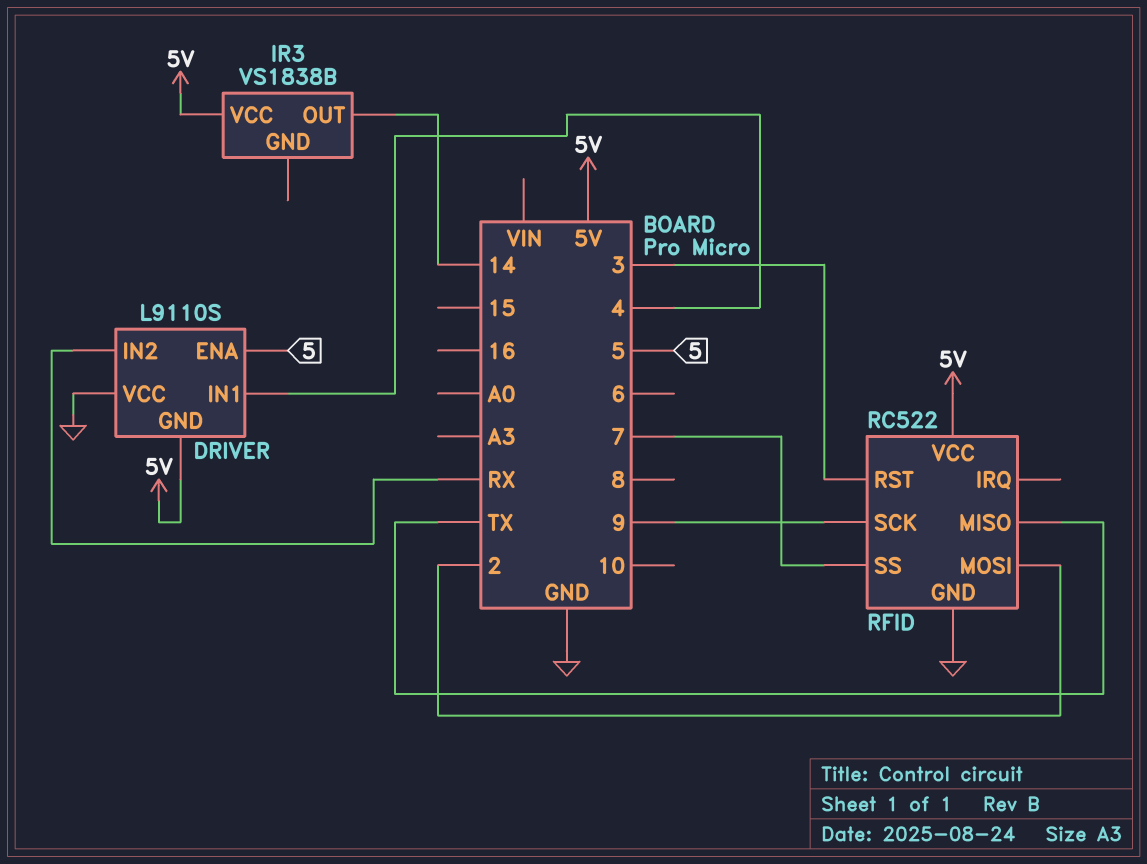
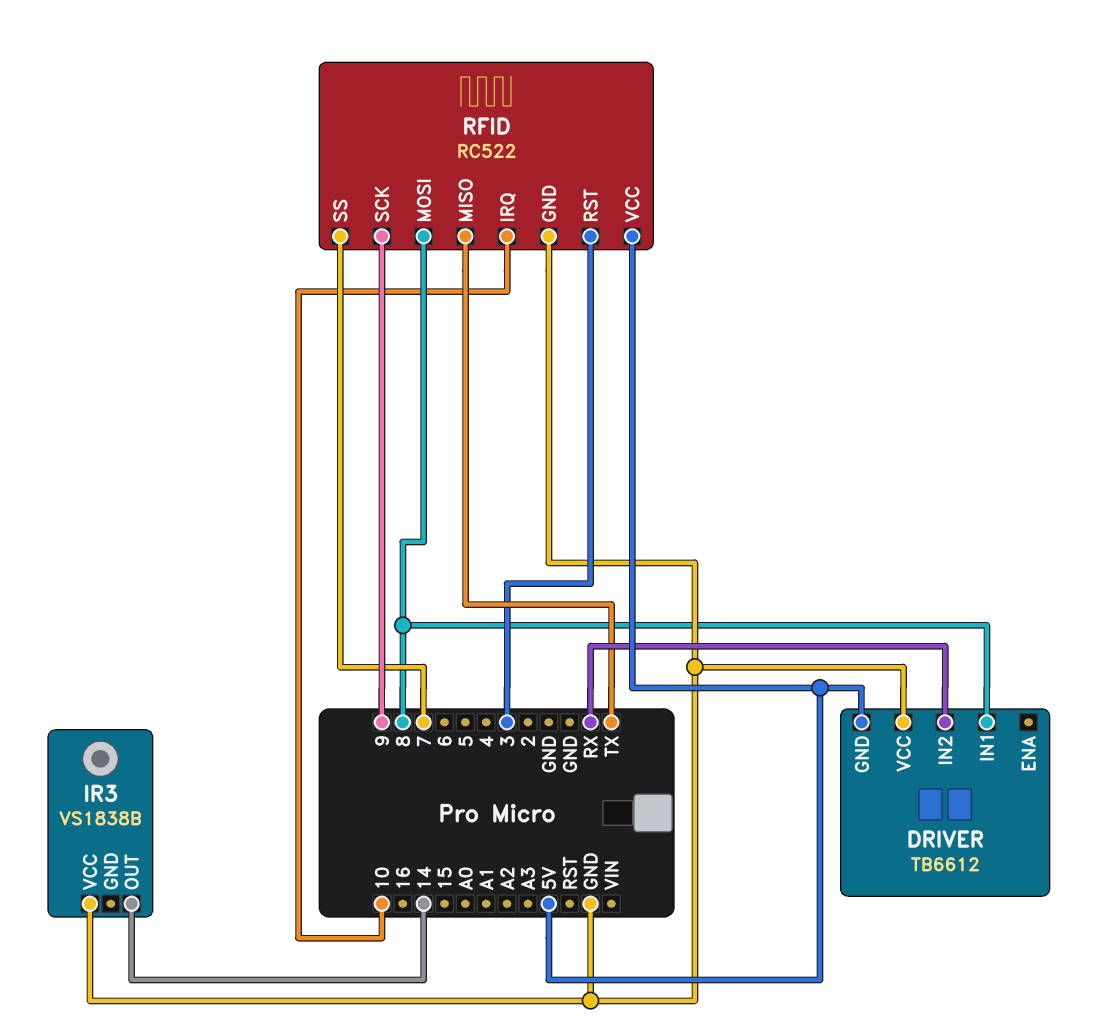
DRIVER: L9110S -> TB6612
DRIVER pin ENA: 5 -> none
DRIVER pin IN1: 4 -> 8
IR3 pin VCC: 5V -> GND
RFID pin IRQ: none -> 10
RFID pin MOSI: 2 -> 8

